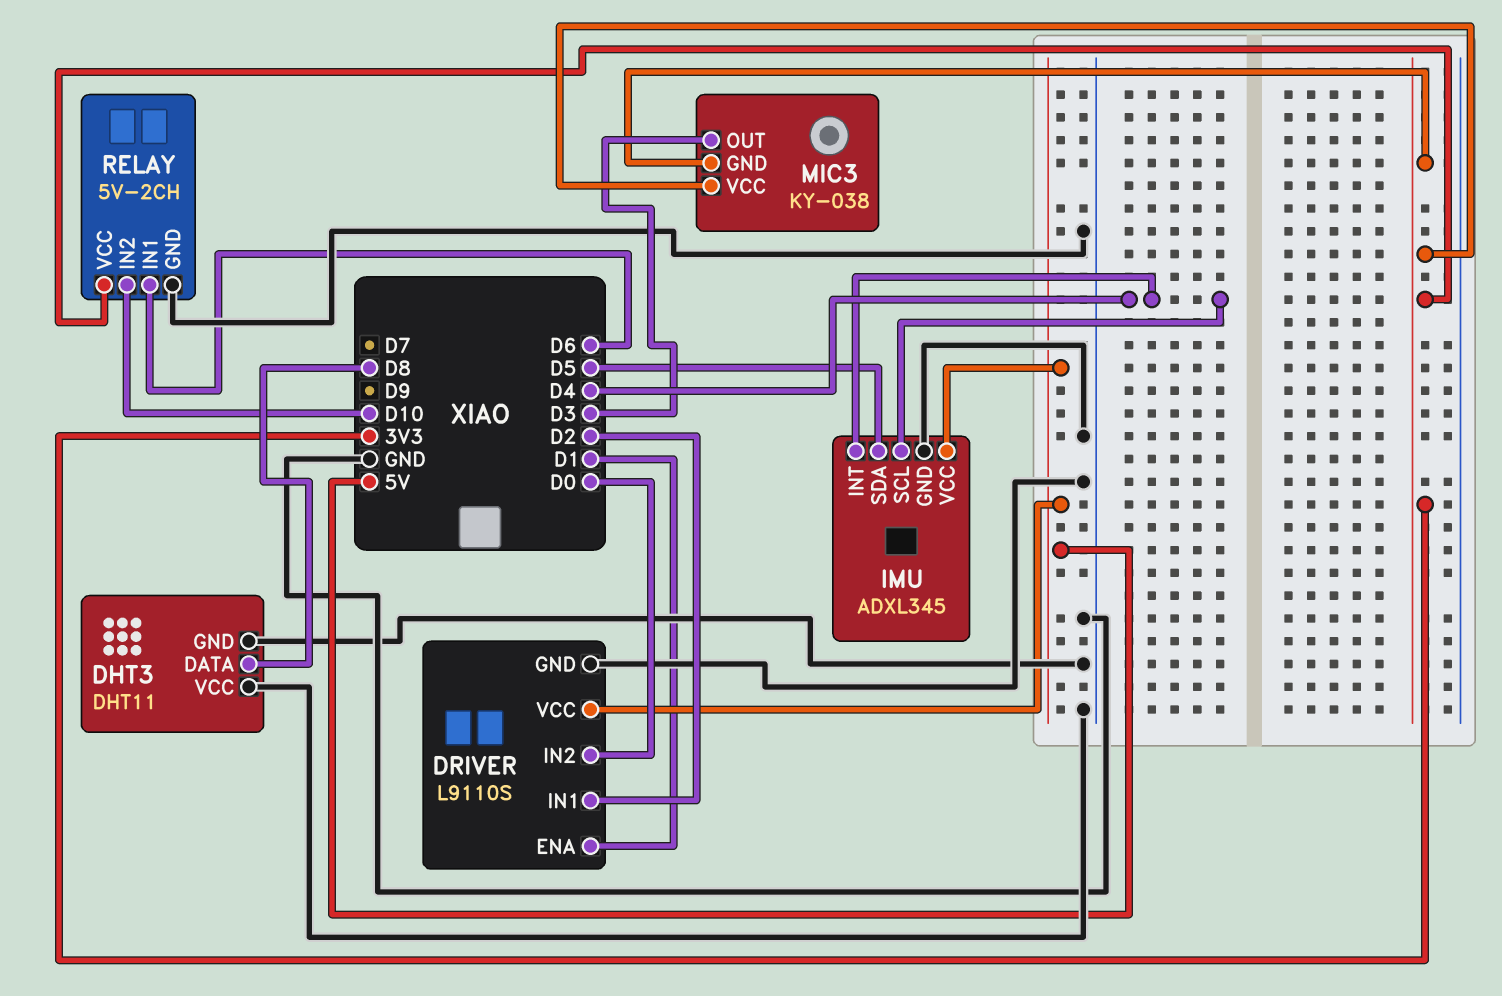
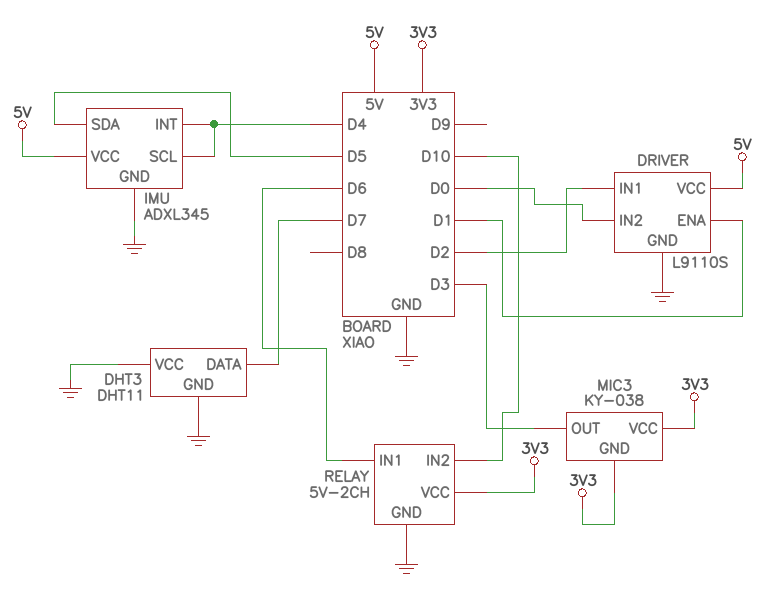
DHT3 pin DATA: D8 -> D7

